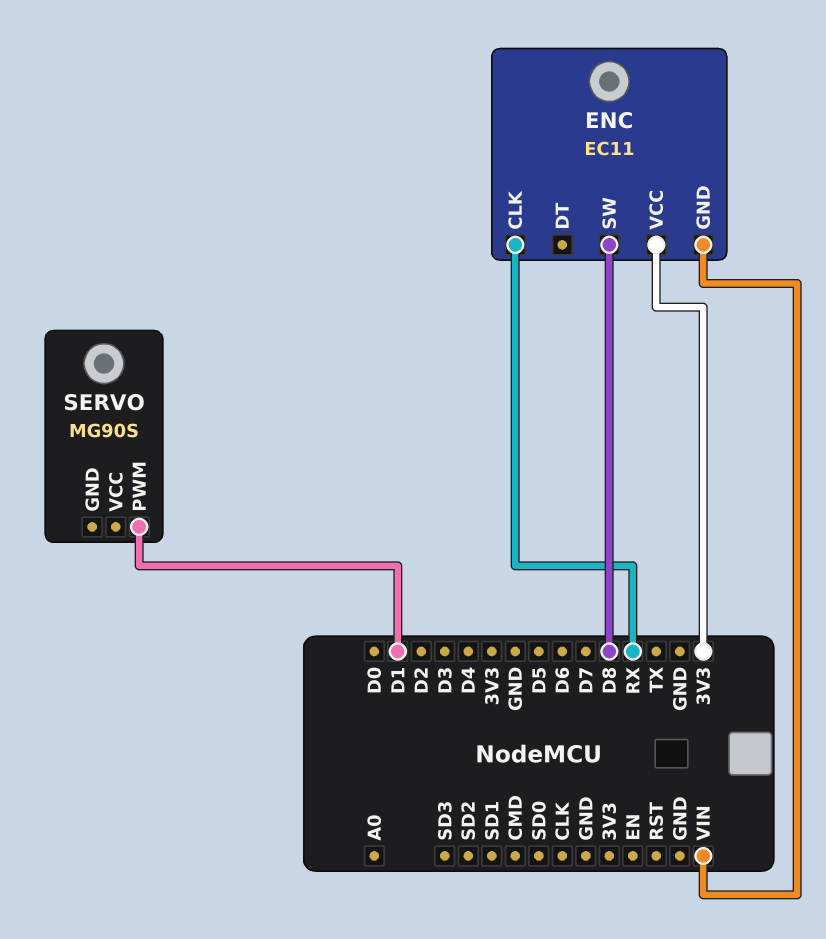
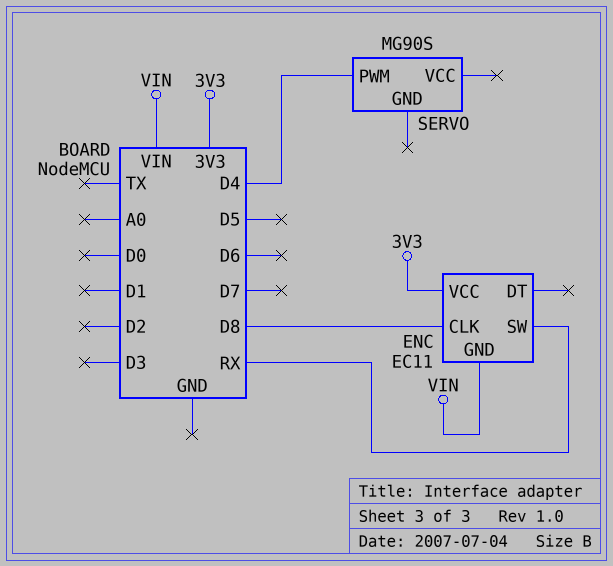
ENC pin CLK: RX -> D8
ENC pin SW: D8 -> RX
SERVO pin PWM: D1 -> D4

